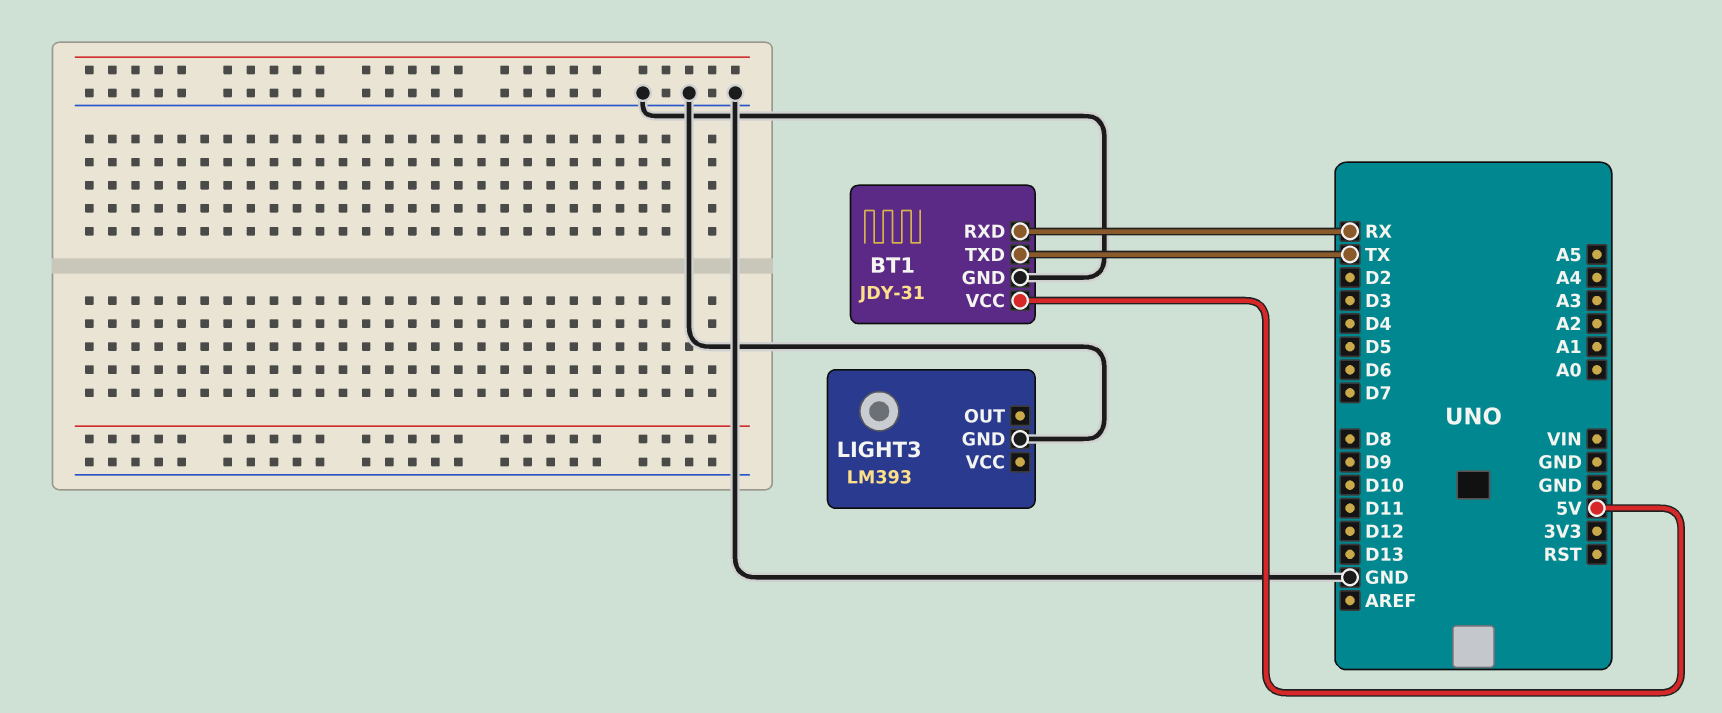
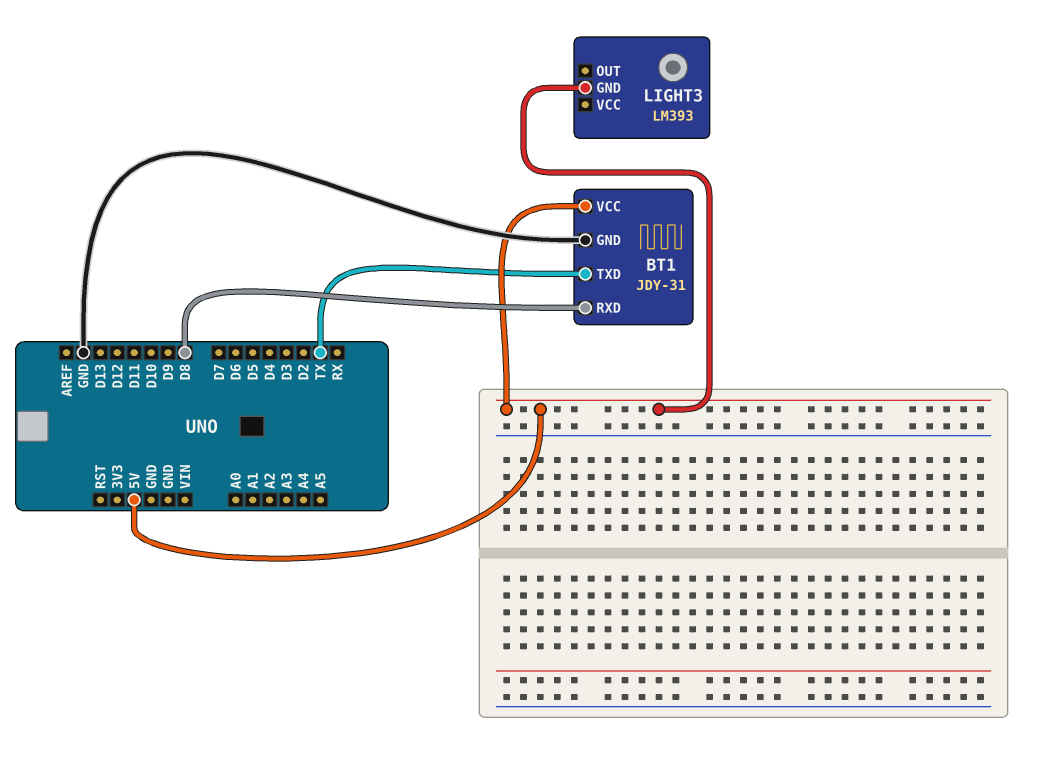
BT1 pin RXD: RX -> D8
LIGHT3 pin GND: GND -> 5V

